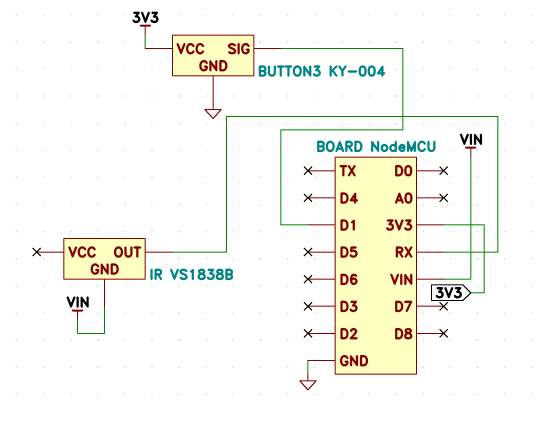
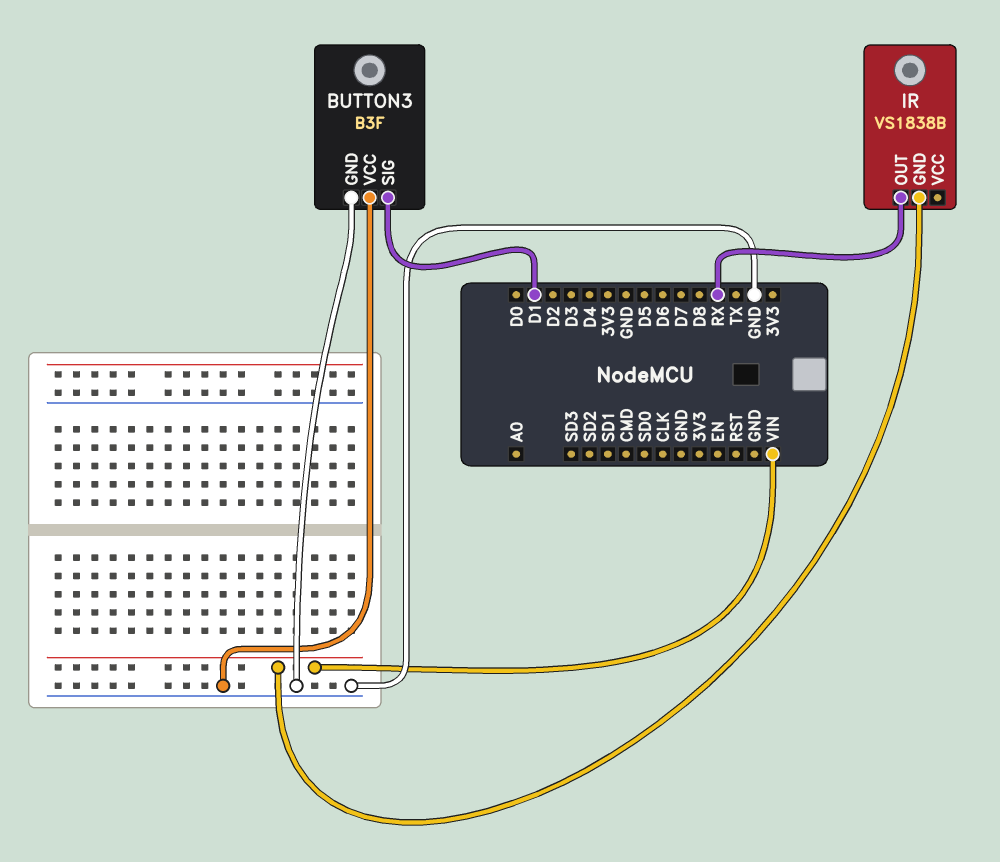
BUTTON3: KY-004 -> B3F
BUTTON3 pin VCC: 3V3 -> GND

